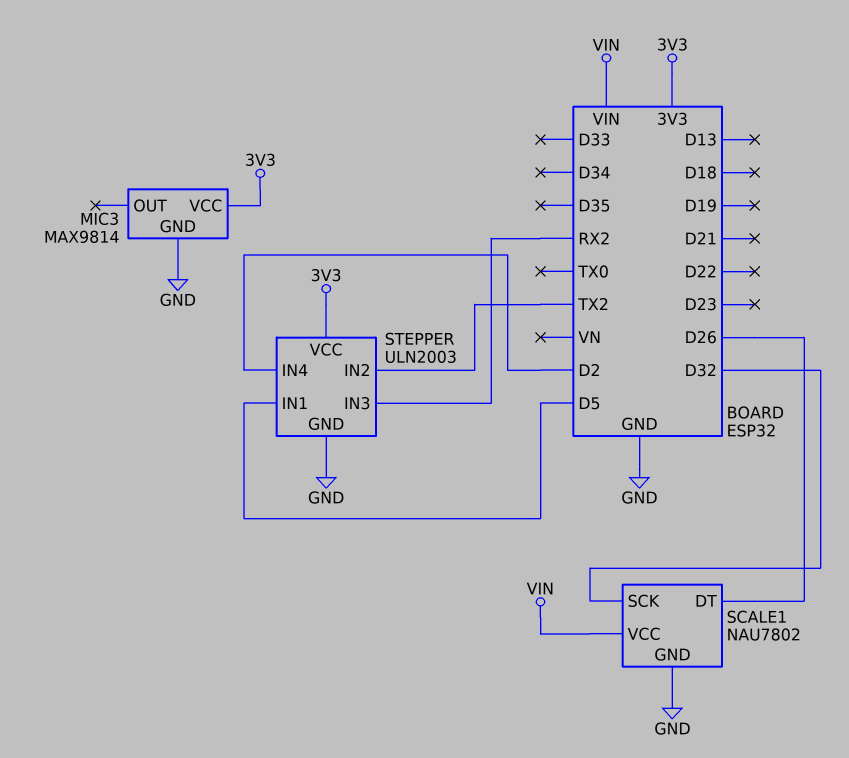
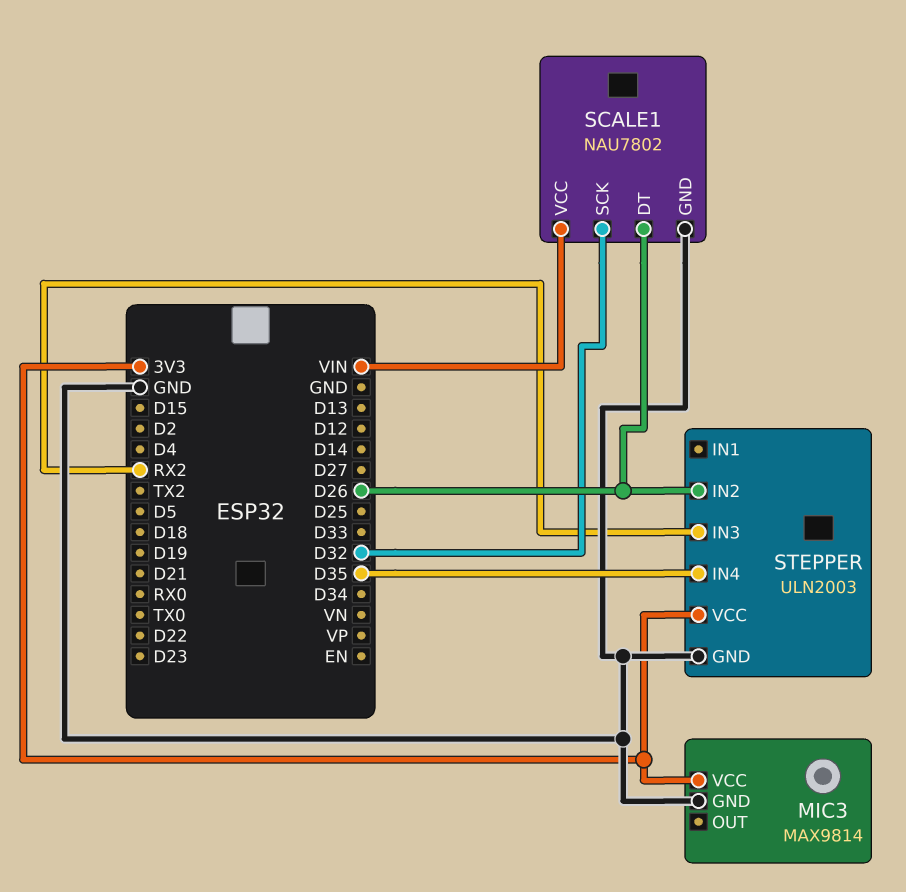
STEPPER pin IN1: D5 -> none
STEPPER pin IN2: TX2 -> D26
STEPPER pin IN4: D2 -> D35

